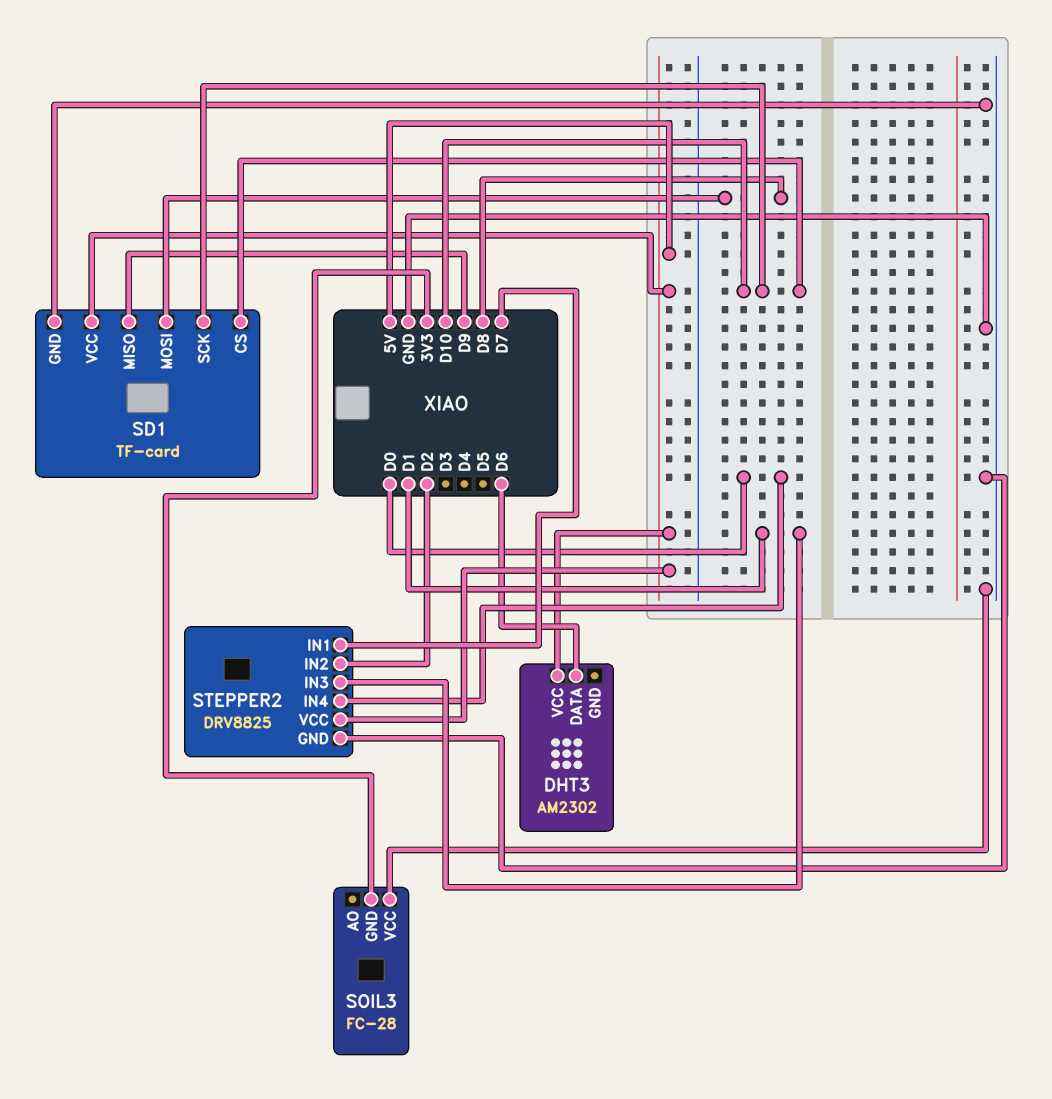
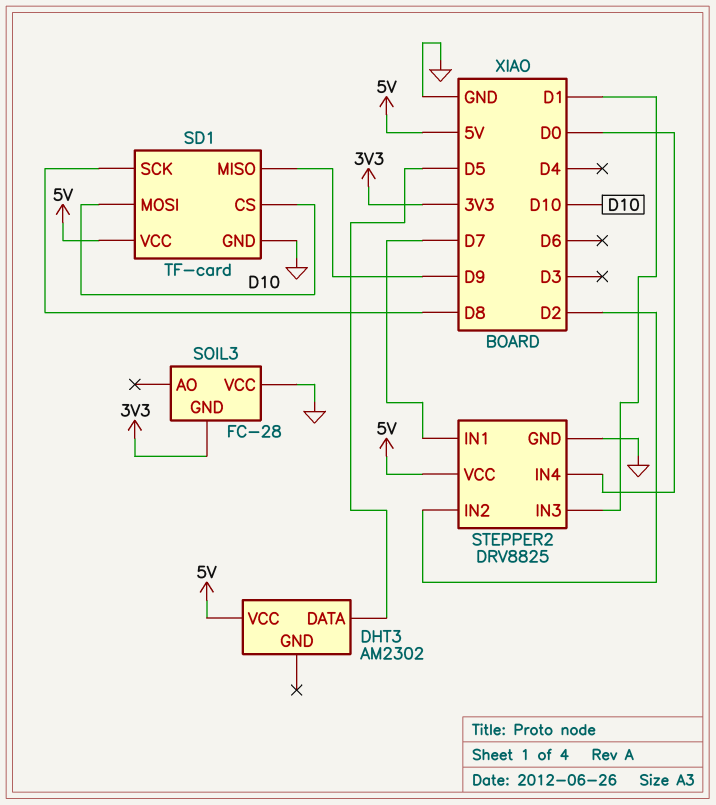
DHT3 pin DATA: D6 -> D5
SD1 pin MOSI: D8 -> D10
SD1 pin SCK: D10 -> D8

